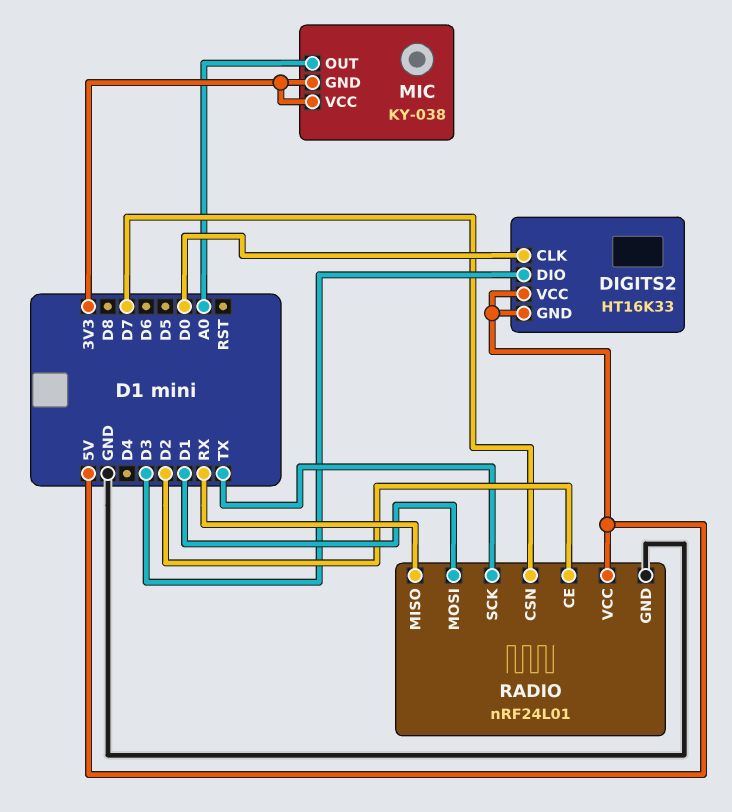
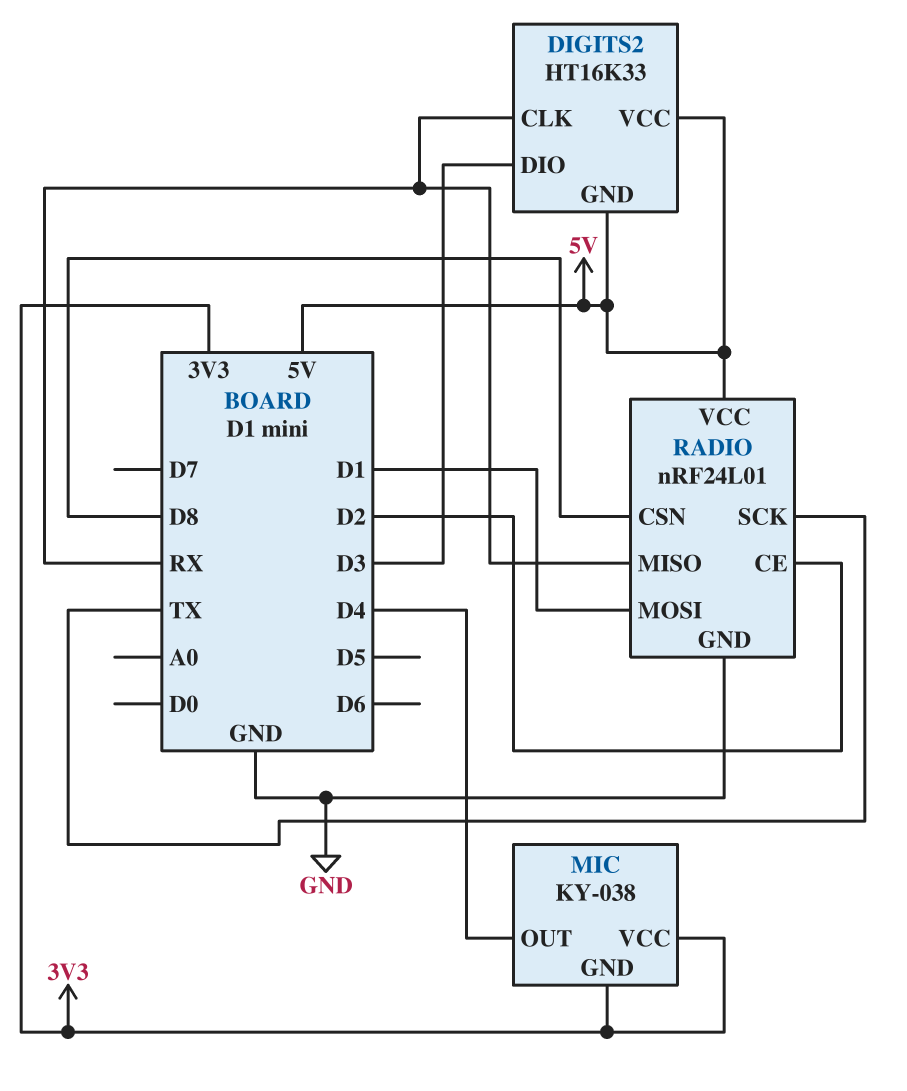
DIGITS2 pin CLK: D0 -> RX
MIC pin OUT: A0 -> D4
RADIO pin CSN: D7 -> D8

